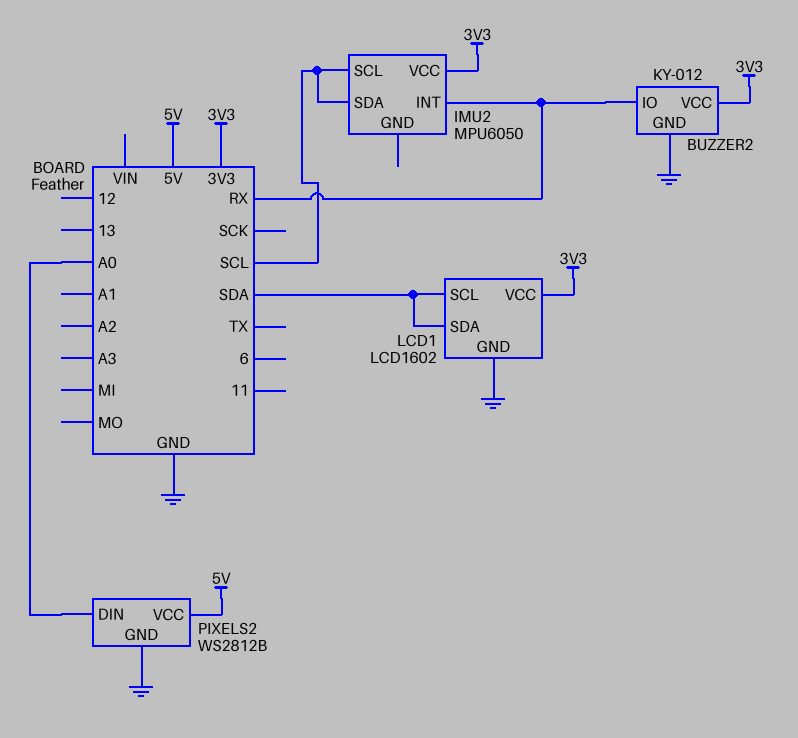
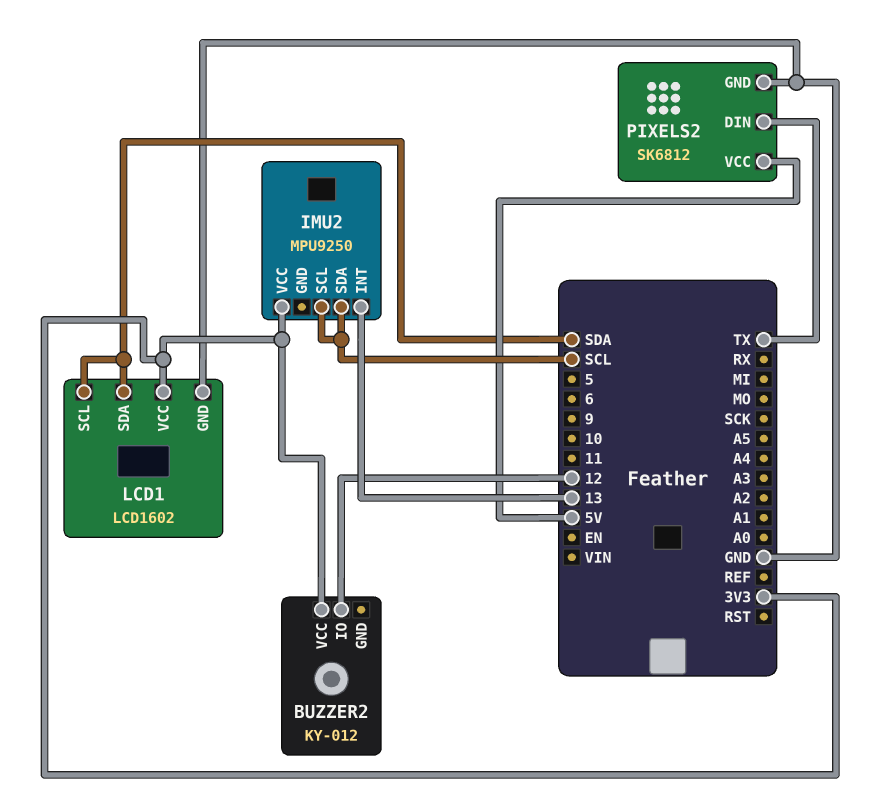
BUZZER2 pin GND: GND -> none
BUZZER2 pin IO: RX -> 12
IMU2: MPU6050 -> MPU9250
IMU2 pin INT: RX -> 13
PIXELS2: WS2812B -> SK6812
PIXELS2 pin DIN: A0 -> TX

